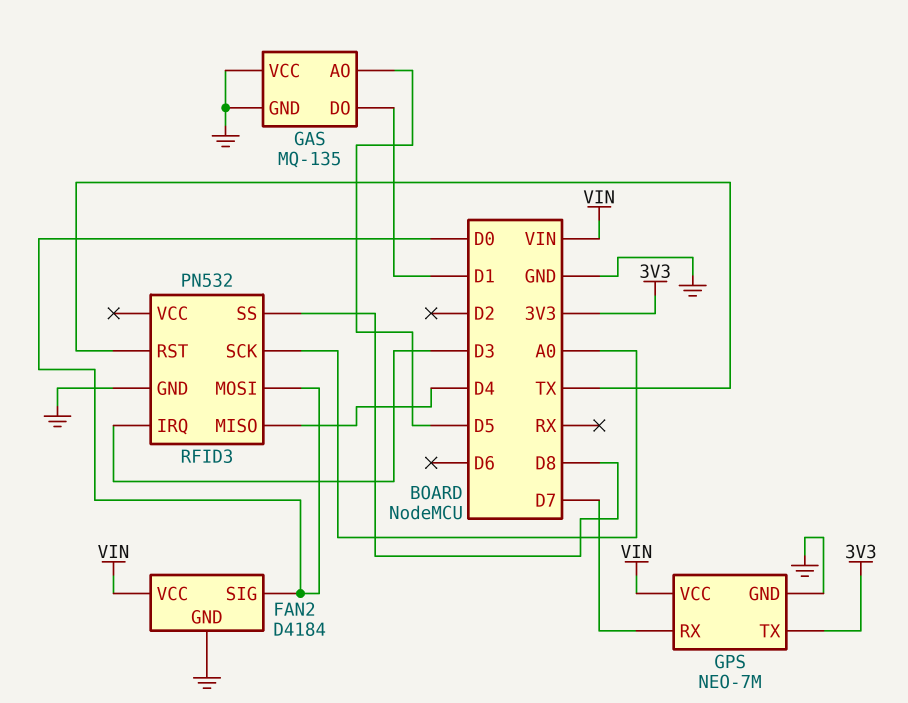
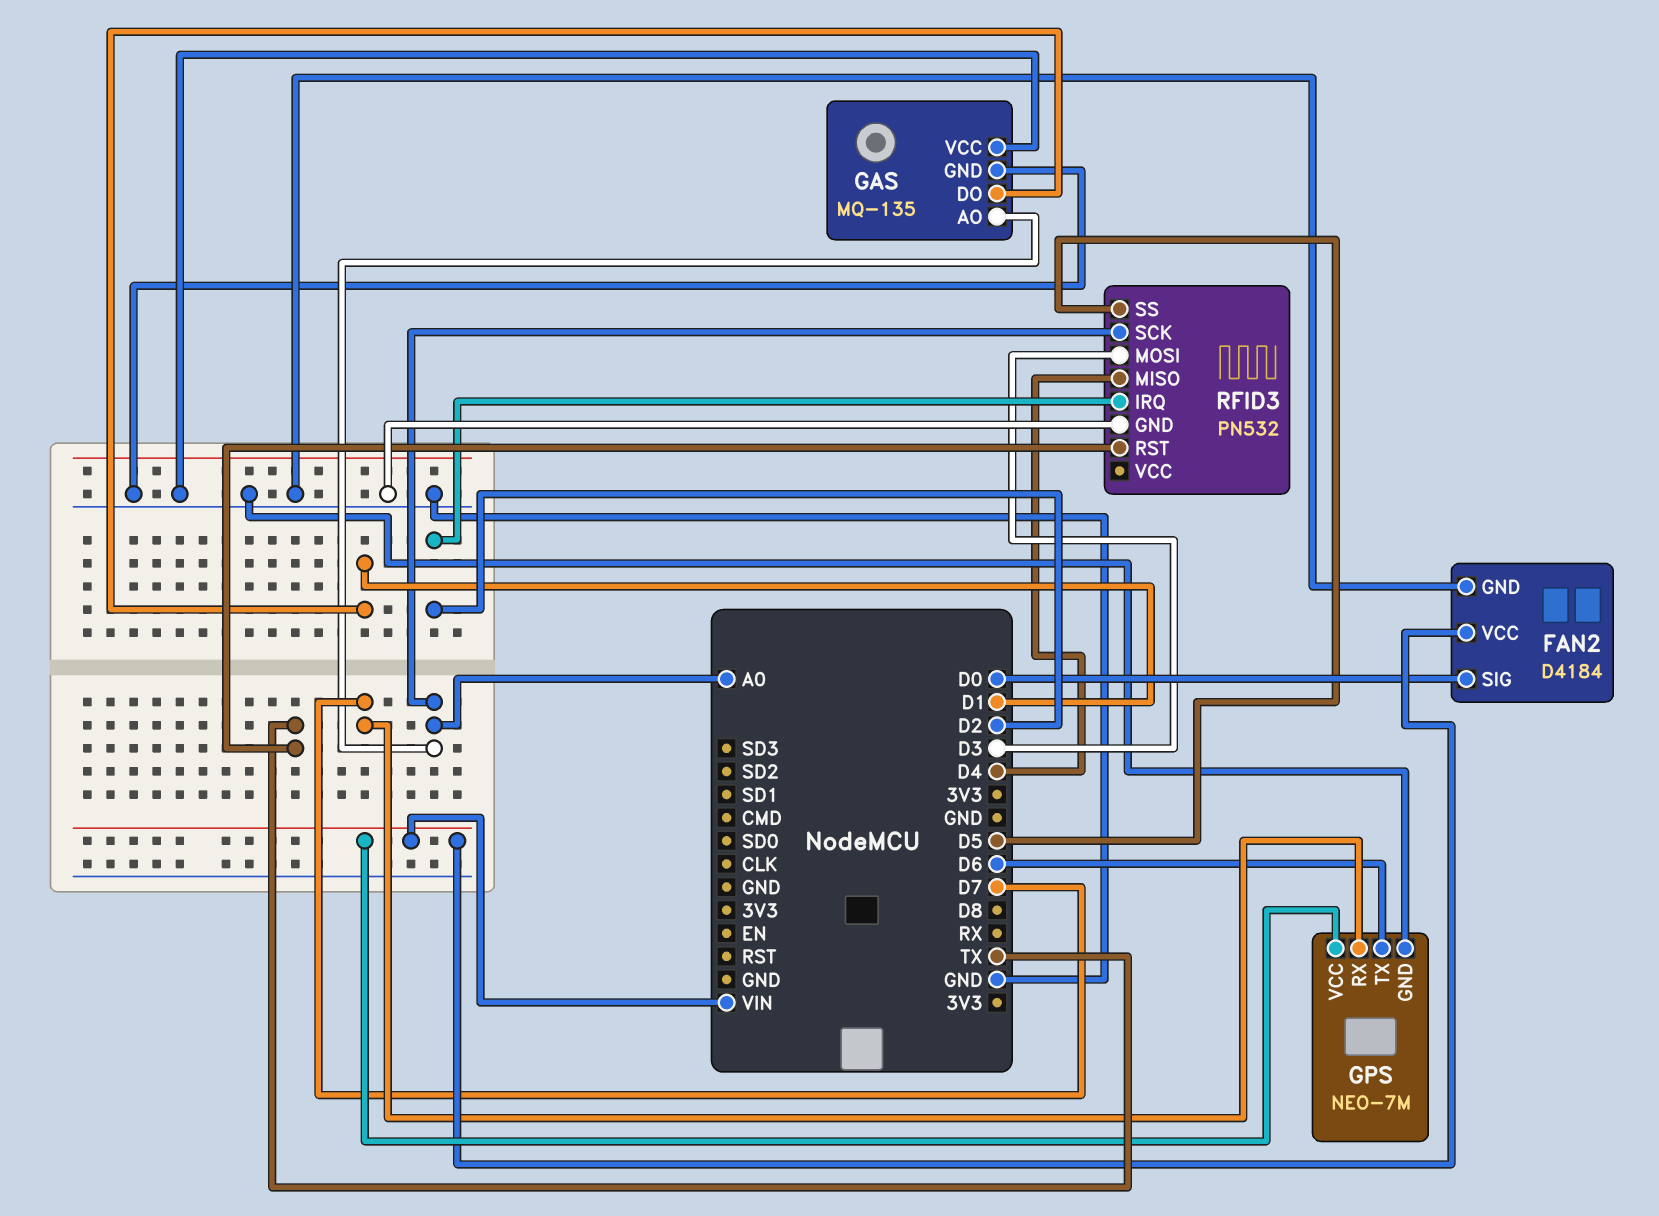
GAS pin AO: D5 -> A0
GPS pin TX: 3V3 -> D6
RFID3 pin IRQ: D3 -> D2
RFID3 pin MOSI: D0 -> D3
RFID3 pin SS: D8 -> D5

